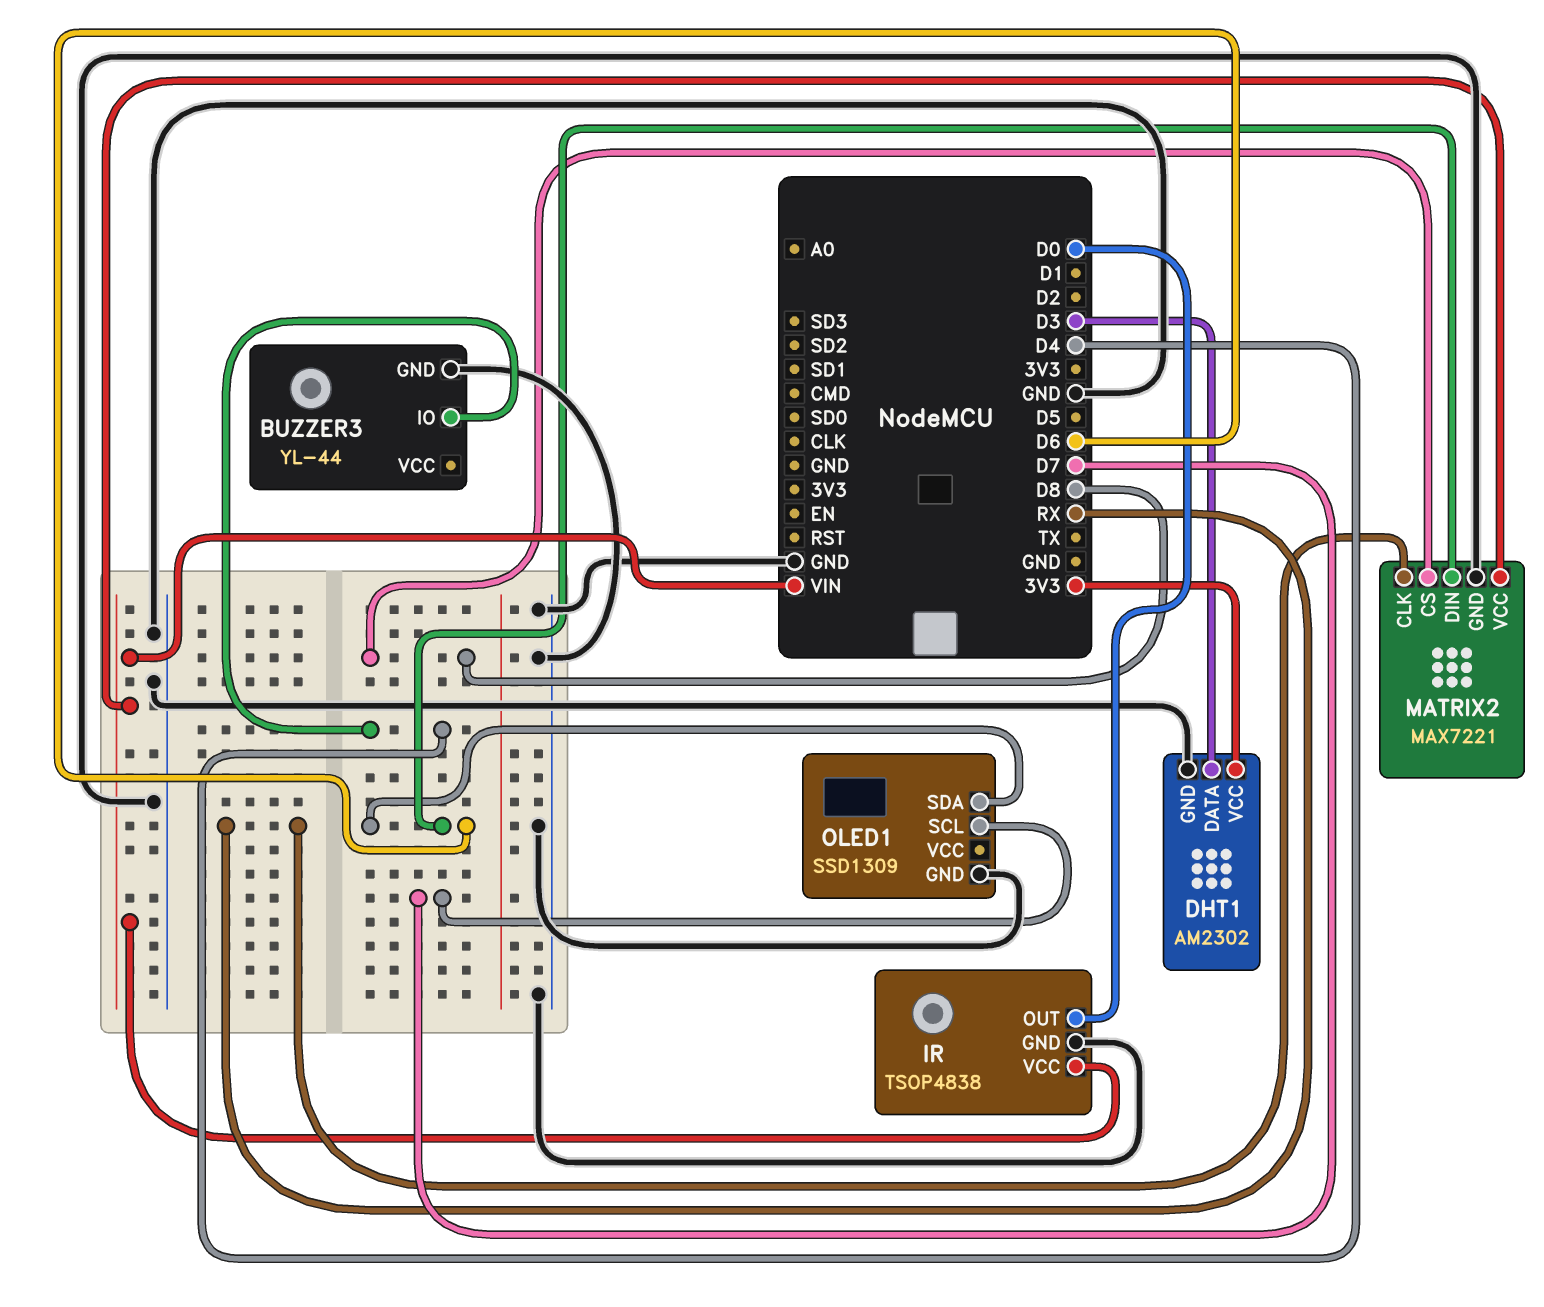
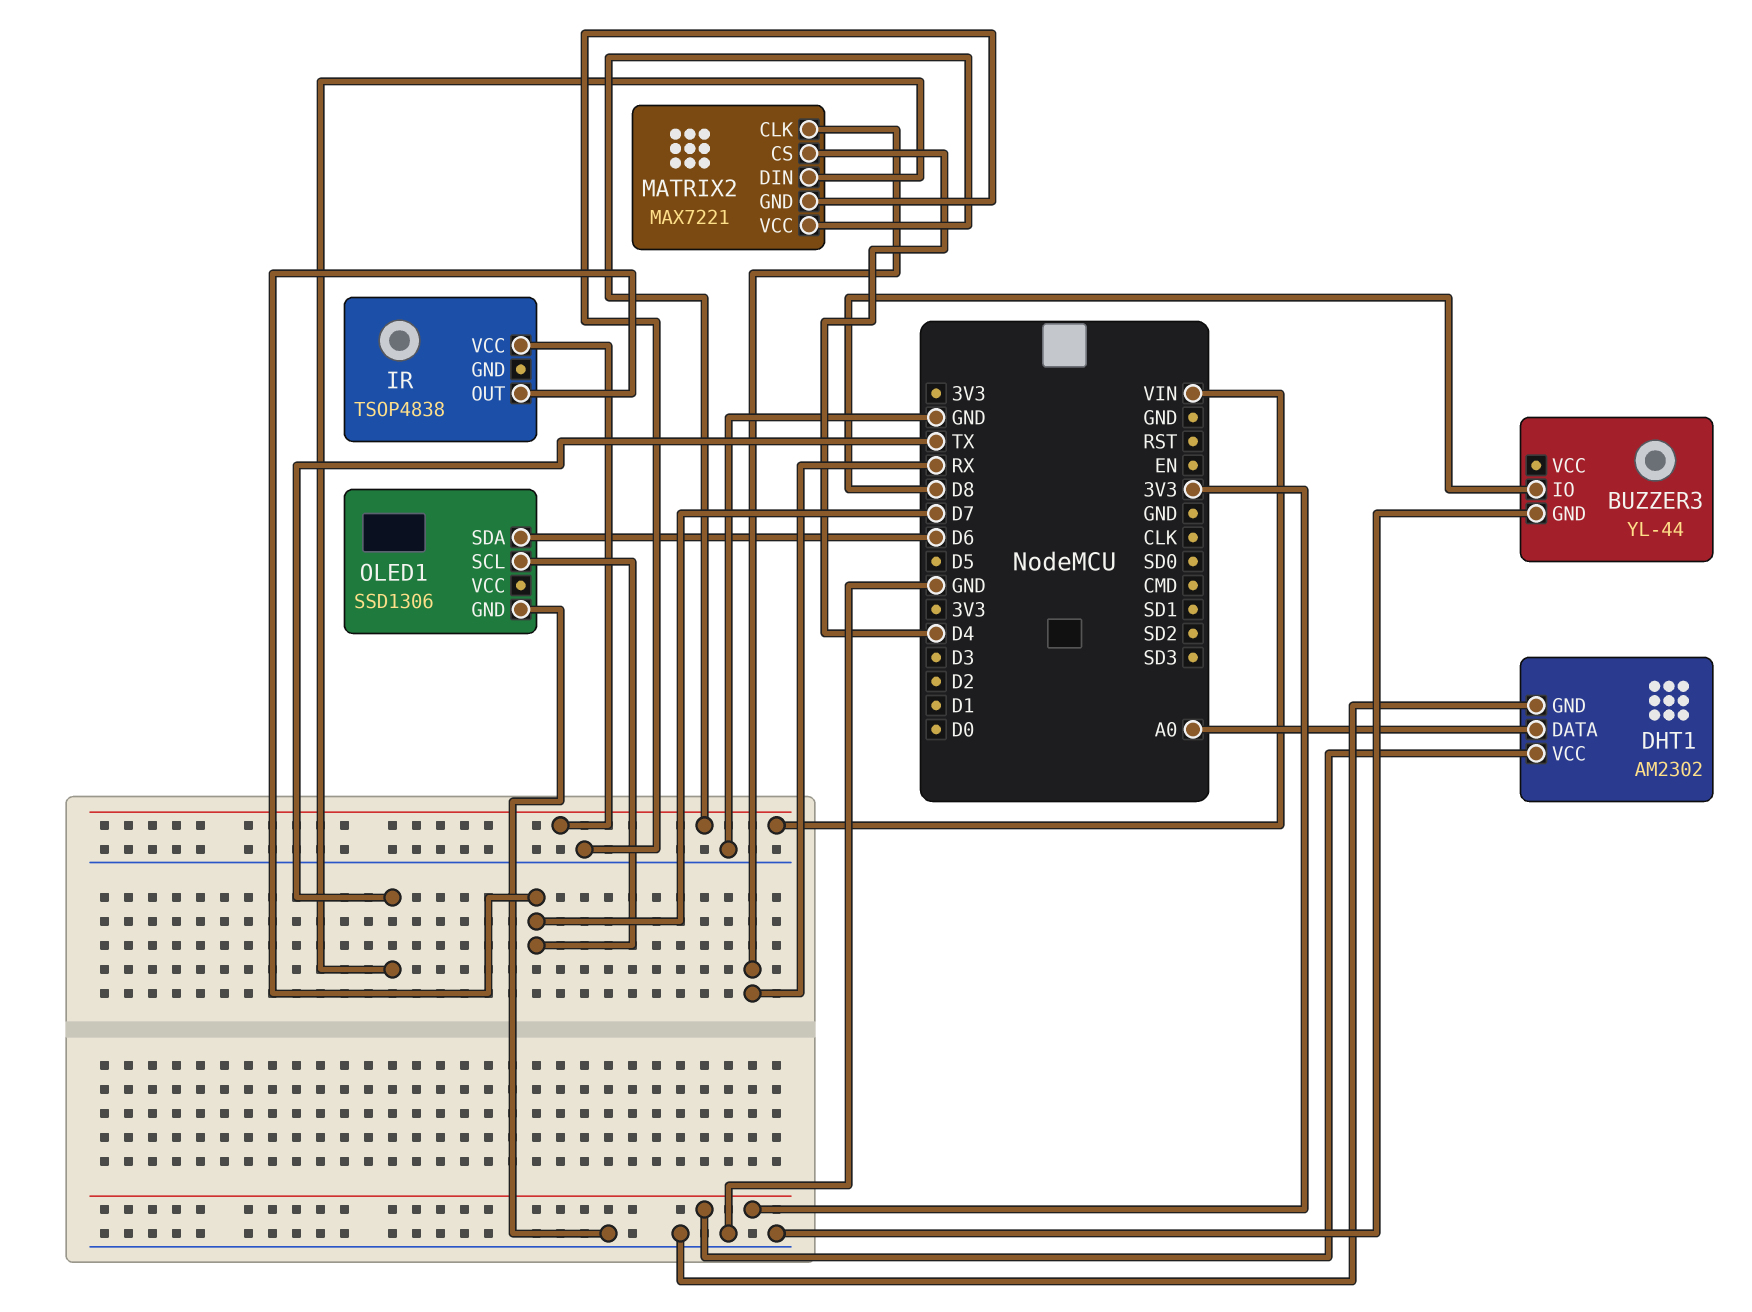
BUZZER3 pin IO: D4 -> D8
DHT1 pin DATA: D3 -> A0
IR pin GND: GND -> none
IR pin OUT: D0 -> D7
MATRIX2 pin CS: D8 -> D4
MATRIX2 pin DIN: D6 -> TX
OLED1: SSD1309 -> SSD1306

